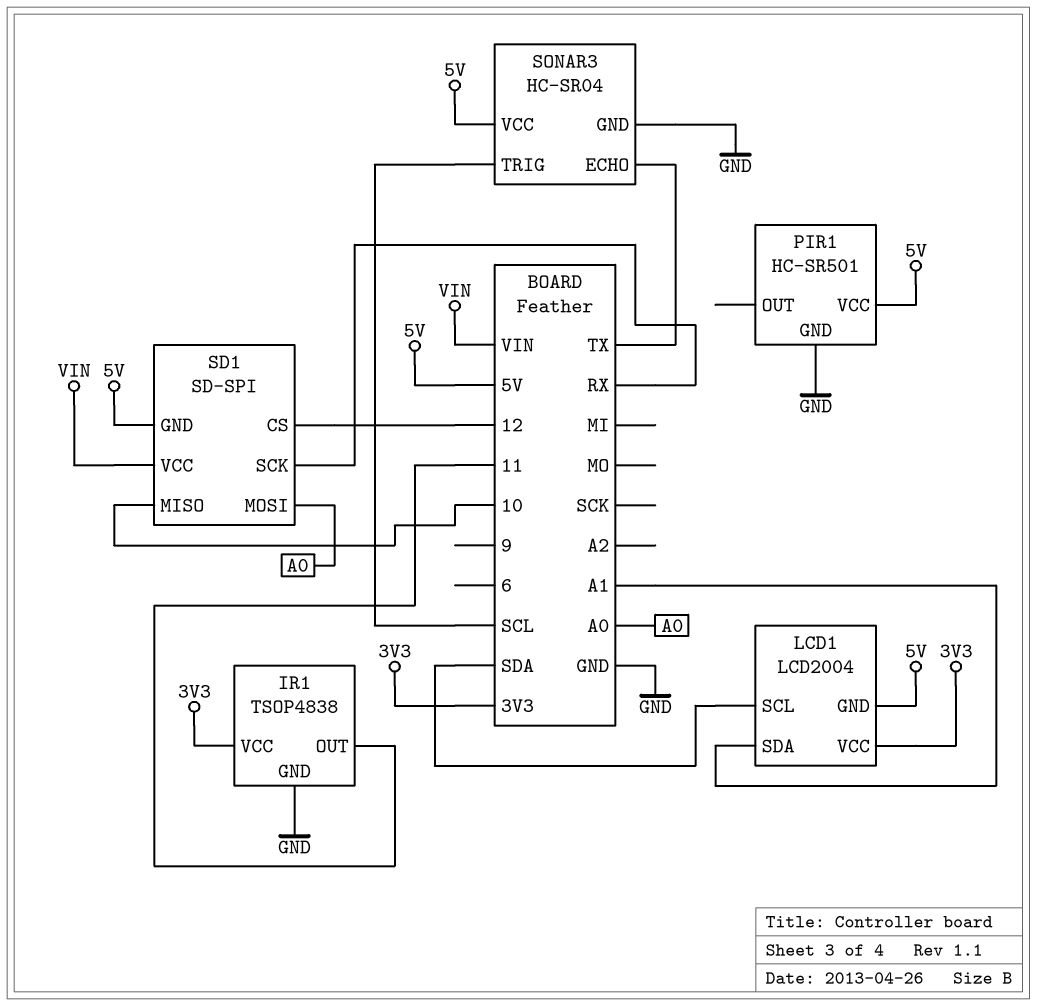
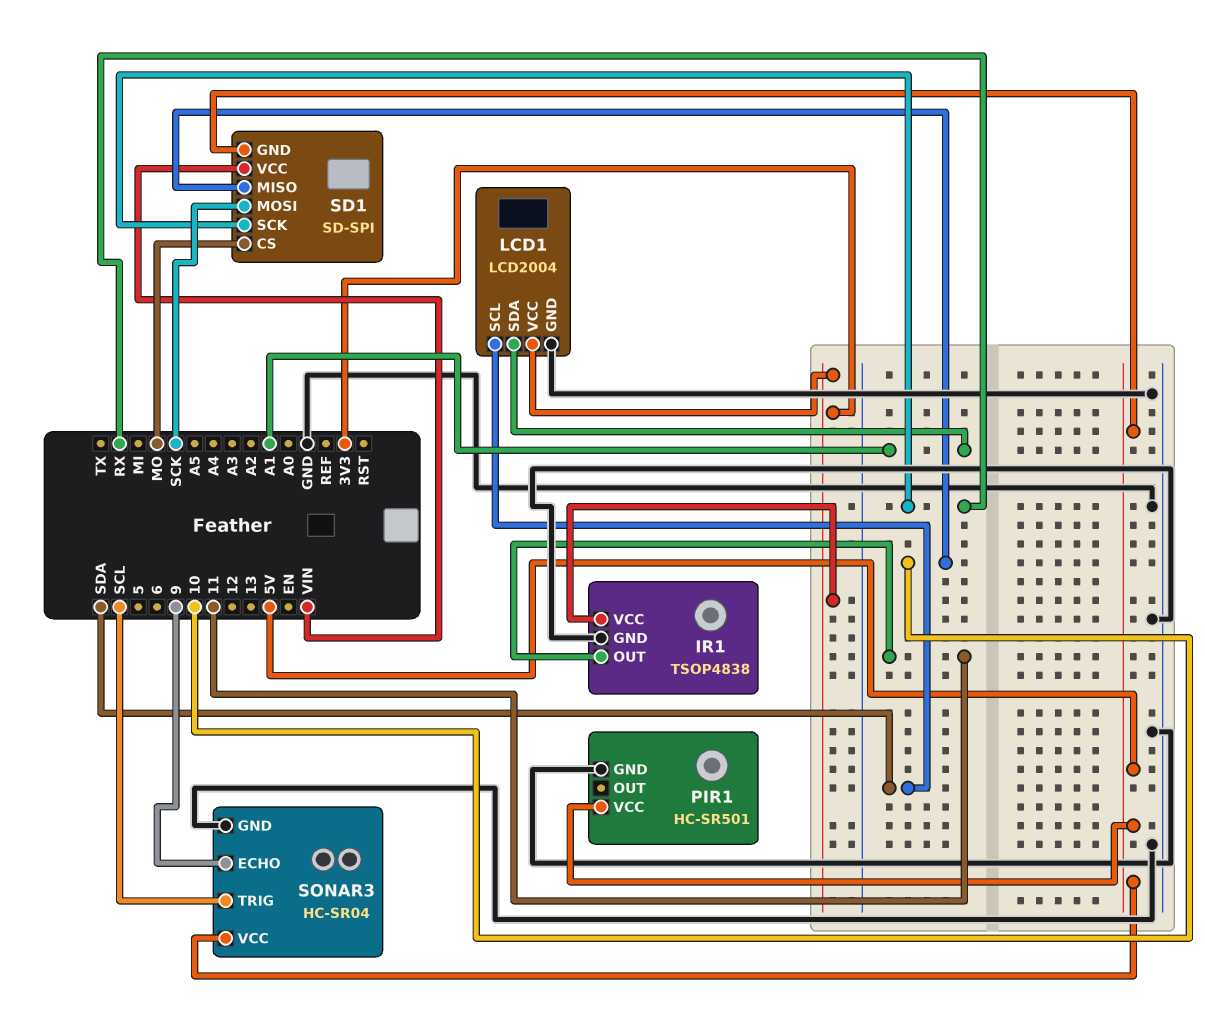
LCD1 pin GND: 5V -> GND
SD1 pin CS: 12 -> MO
SD1 pin MOSI: A0 -> SCK
SONAR3 pin ECHO: TX -> 9

